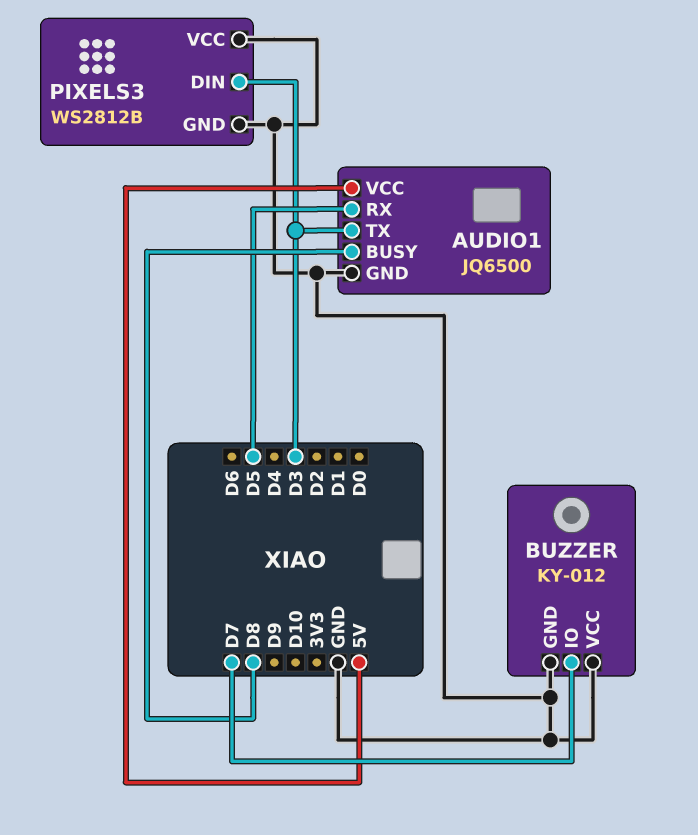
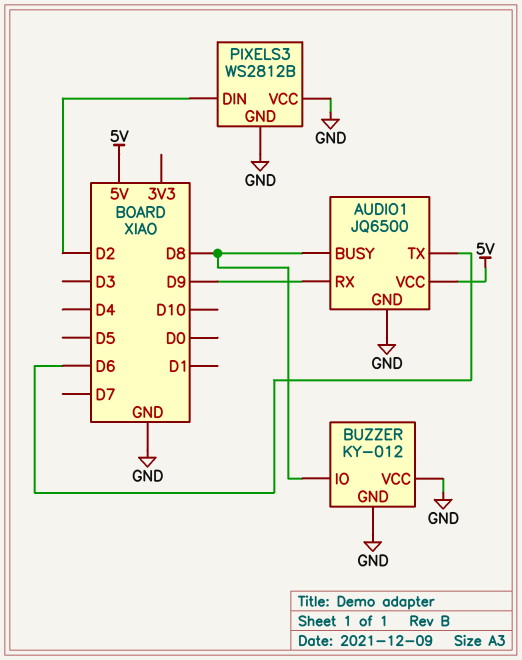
AUDIO1 pin RX: D5 -> D9
AUDIO1 pin TX: D3 -> D6
BUZZER pin IO: D7 -> D8
PIXELS3 pin DIN: D3 -> D2

